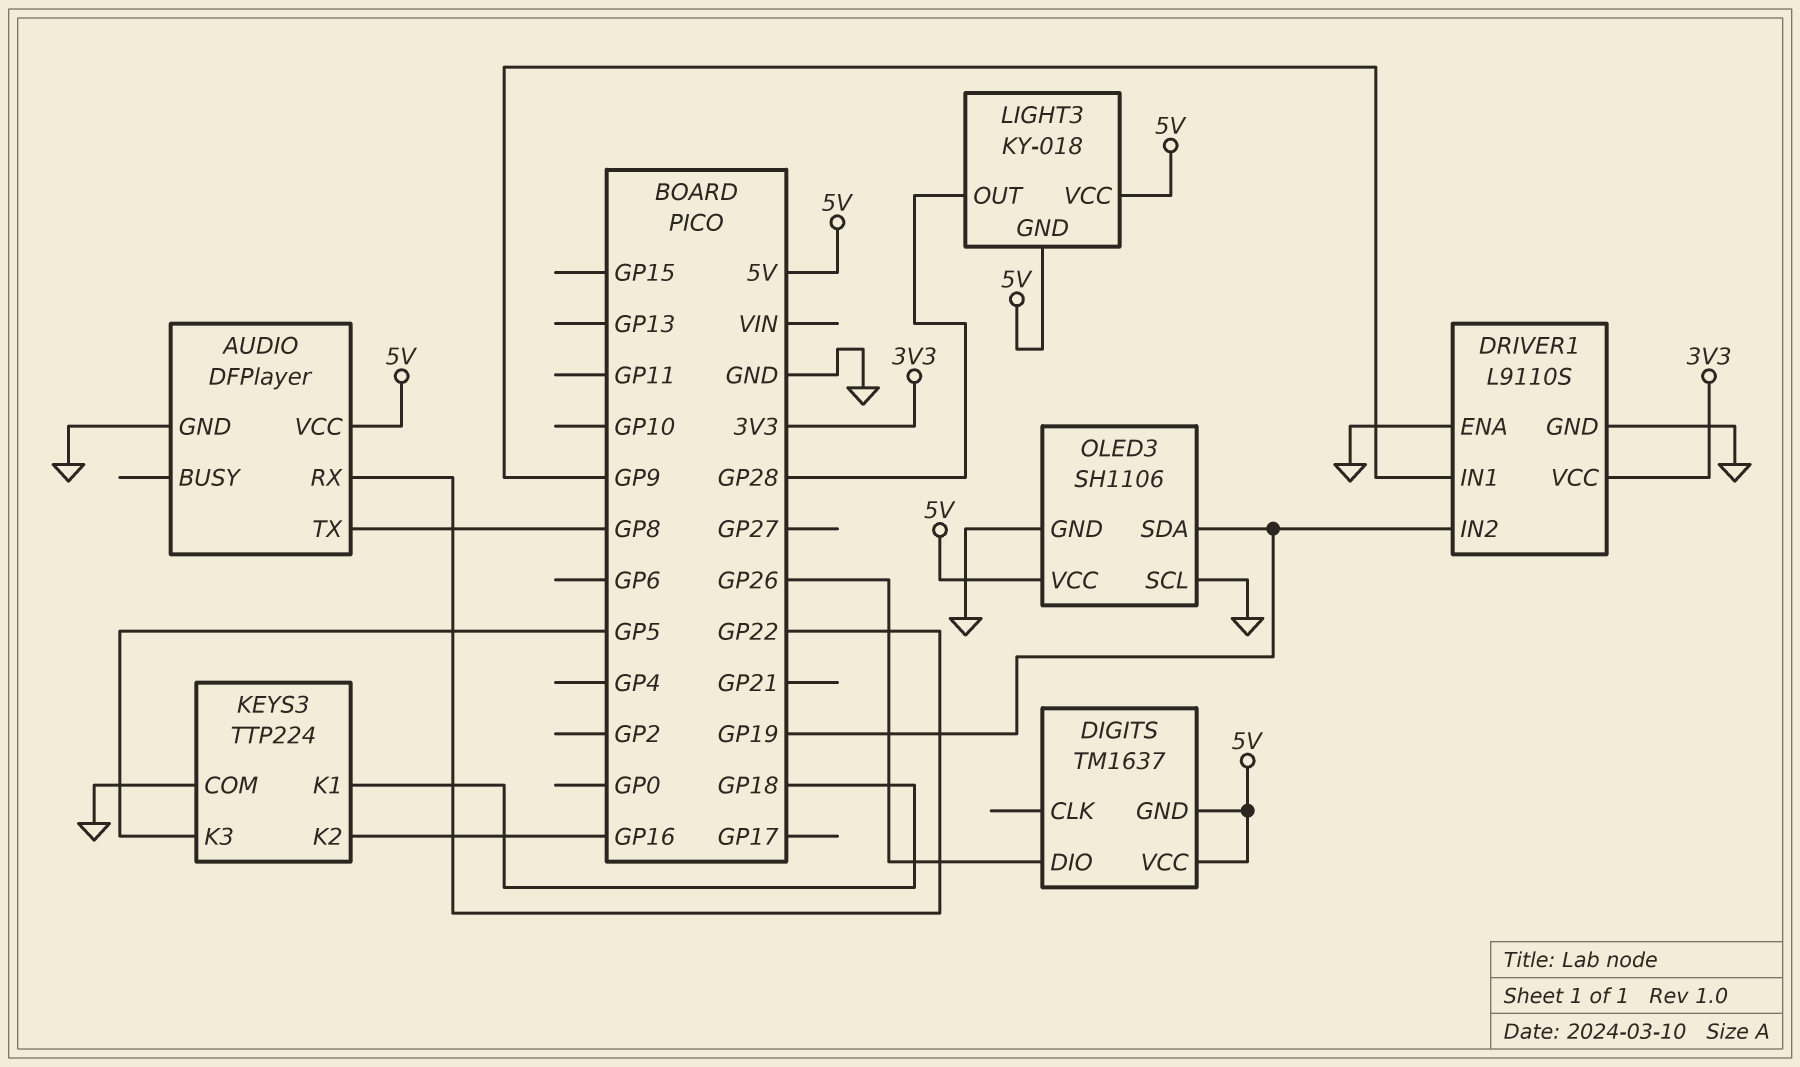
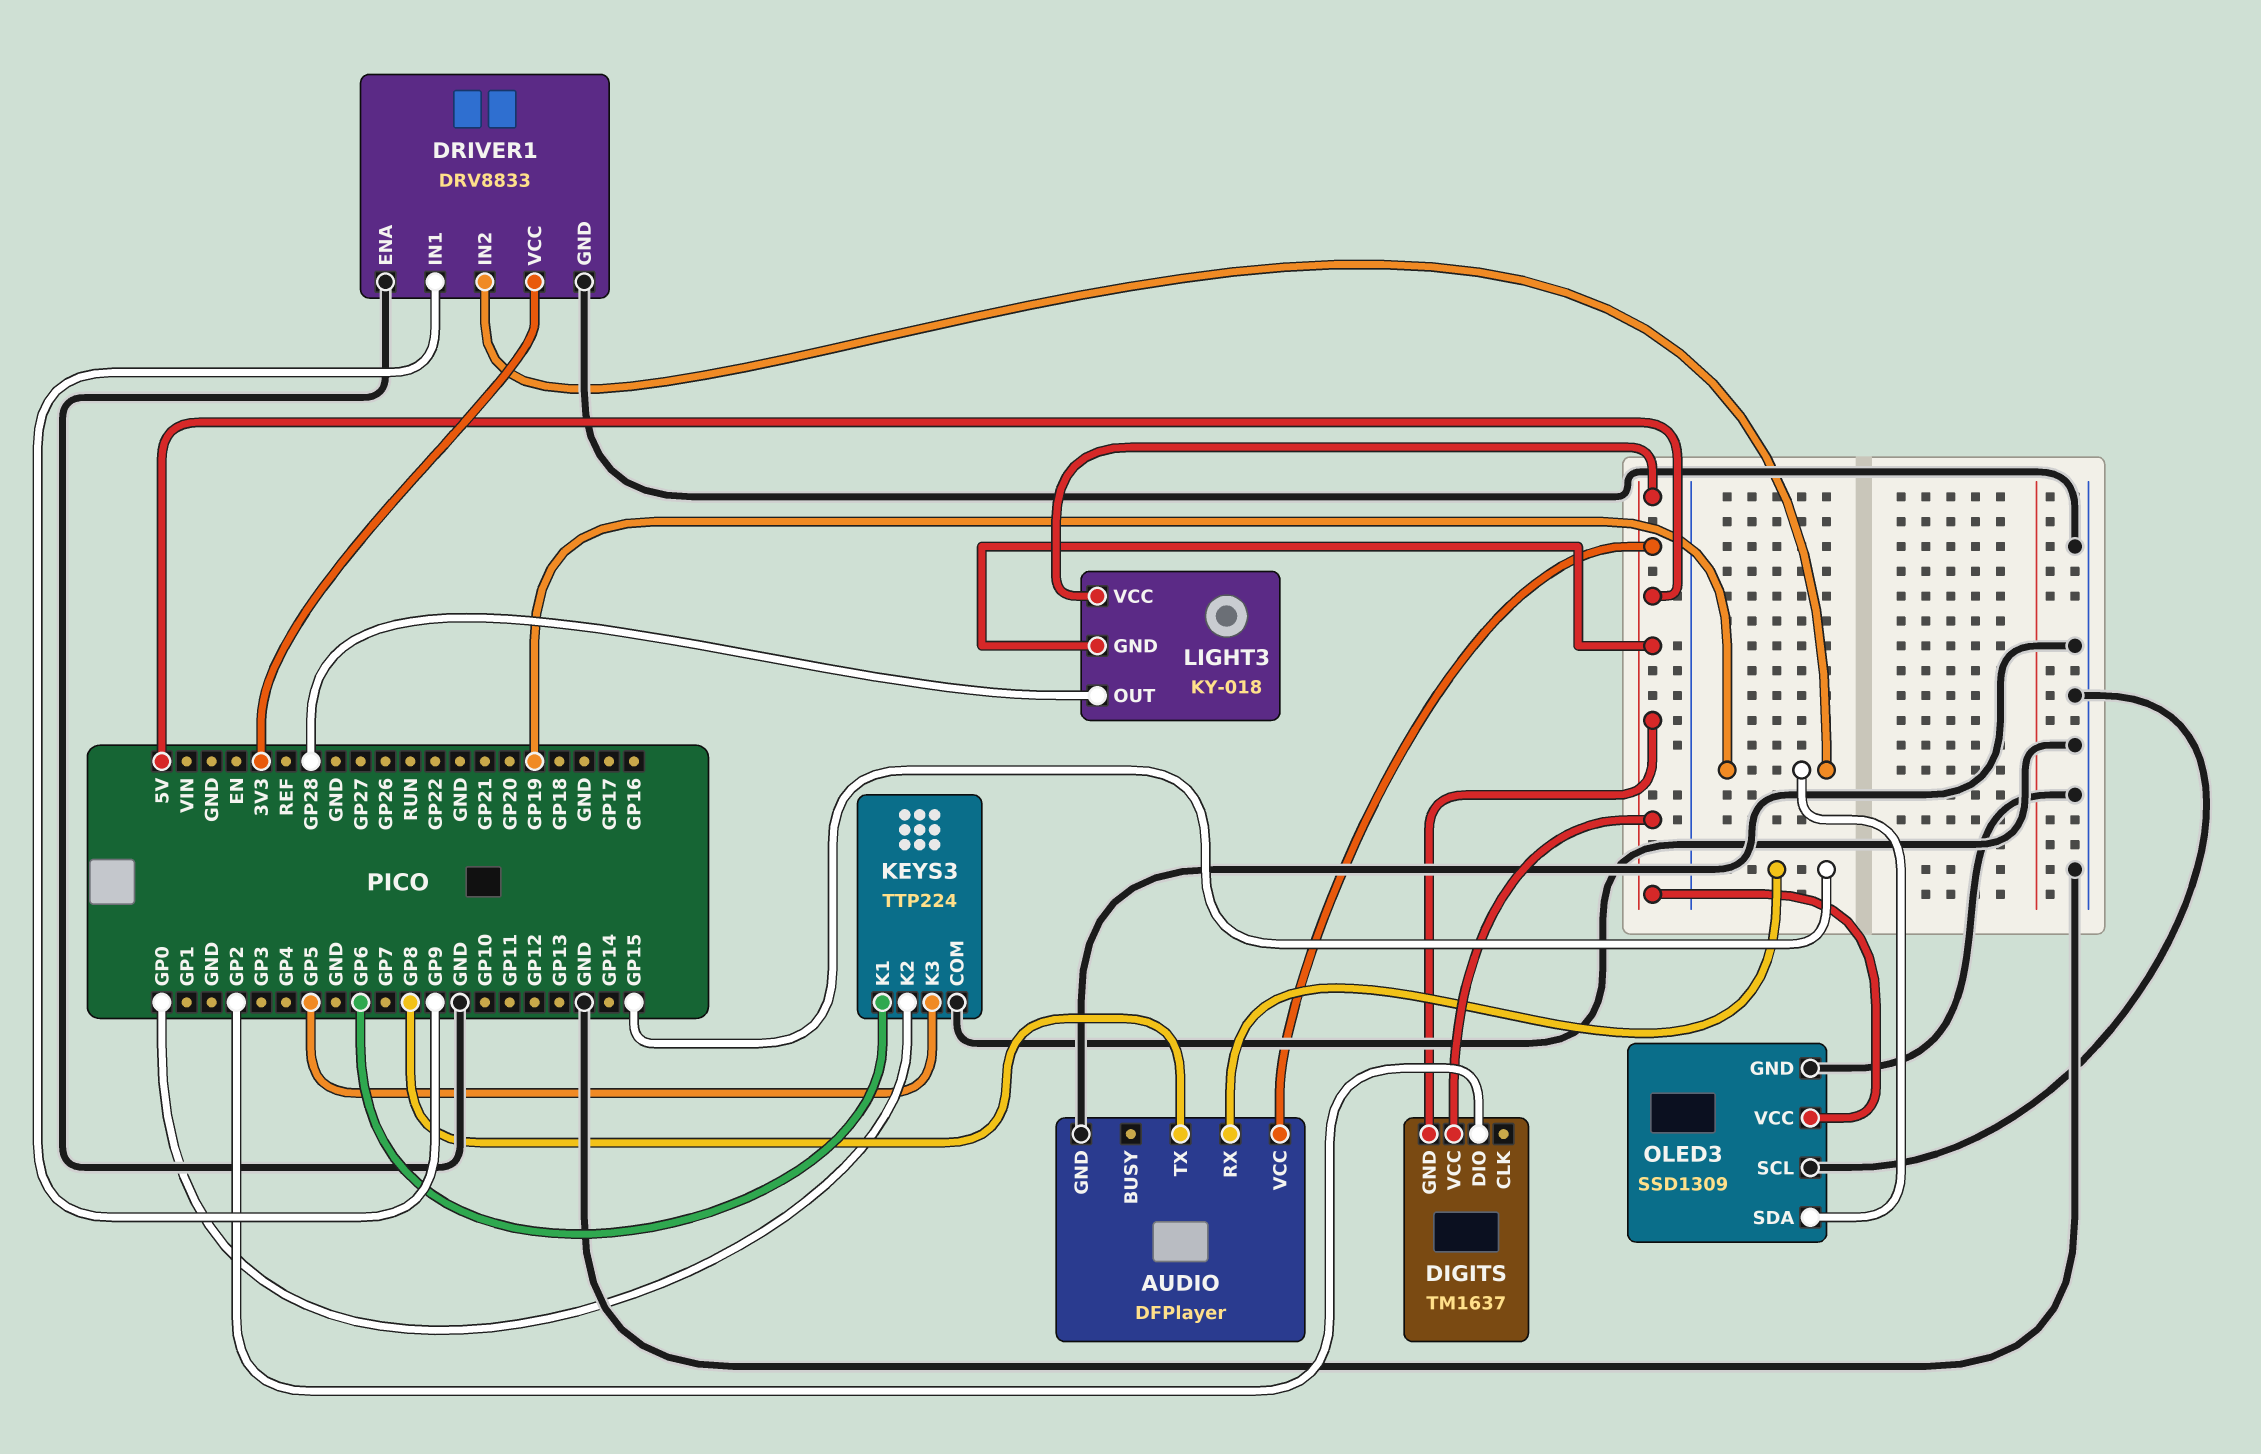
AUDIO pin RX: GP22 -> GP15
DIGITS pin DIO: GP26 -> GP2
DRIVER1: L9110S -> DRV8833
KEYS3 pin K1: GP18 -> GP6
KEYS3 pin K2: GP16 -> GP0
OLED3: SH1106 -> SSD1309

